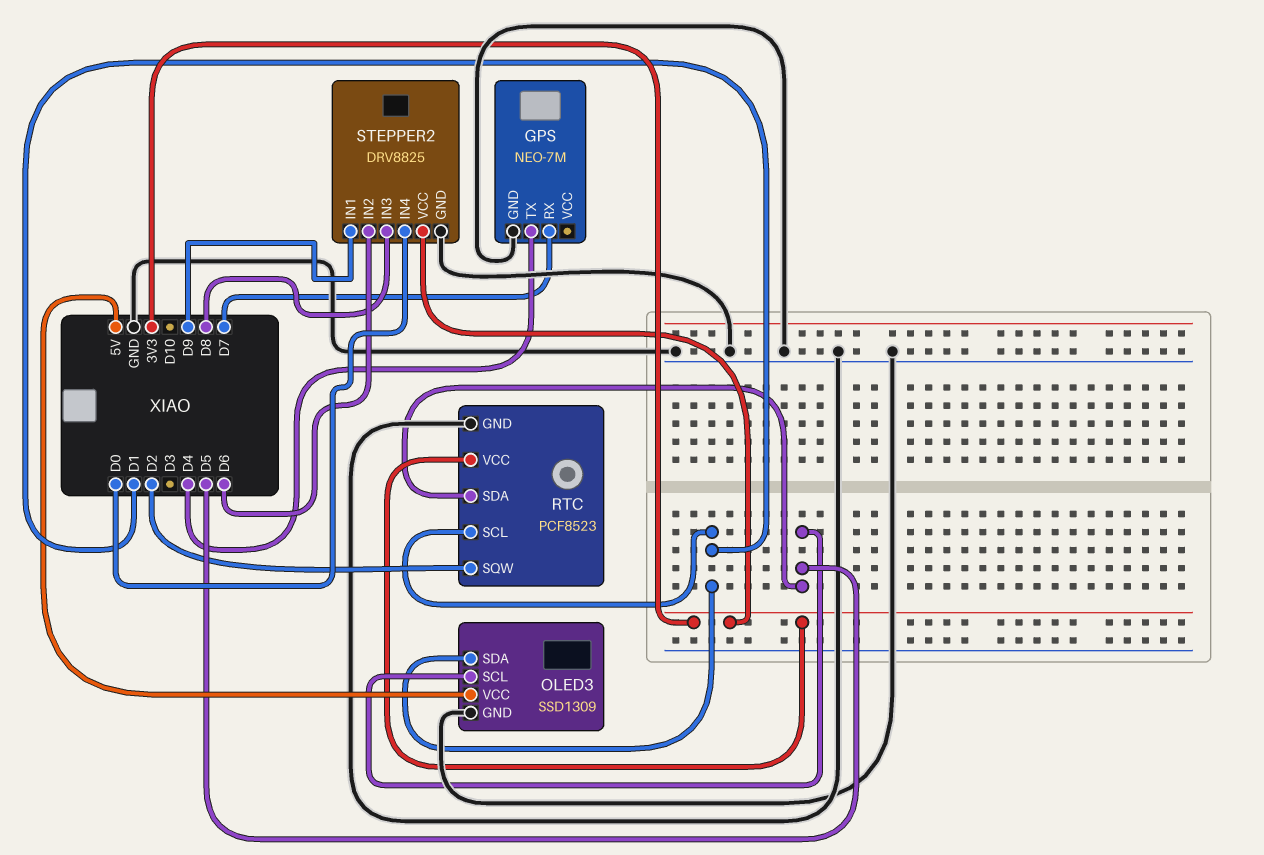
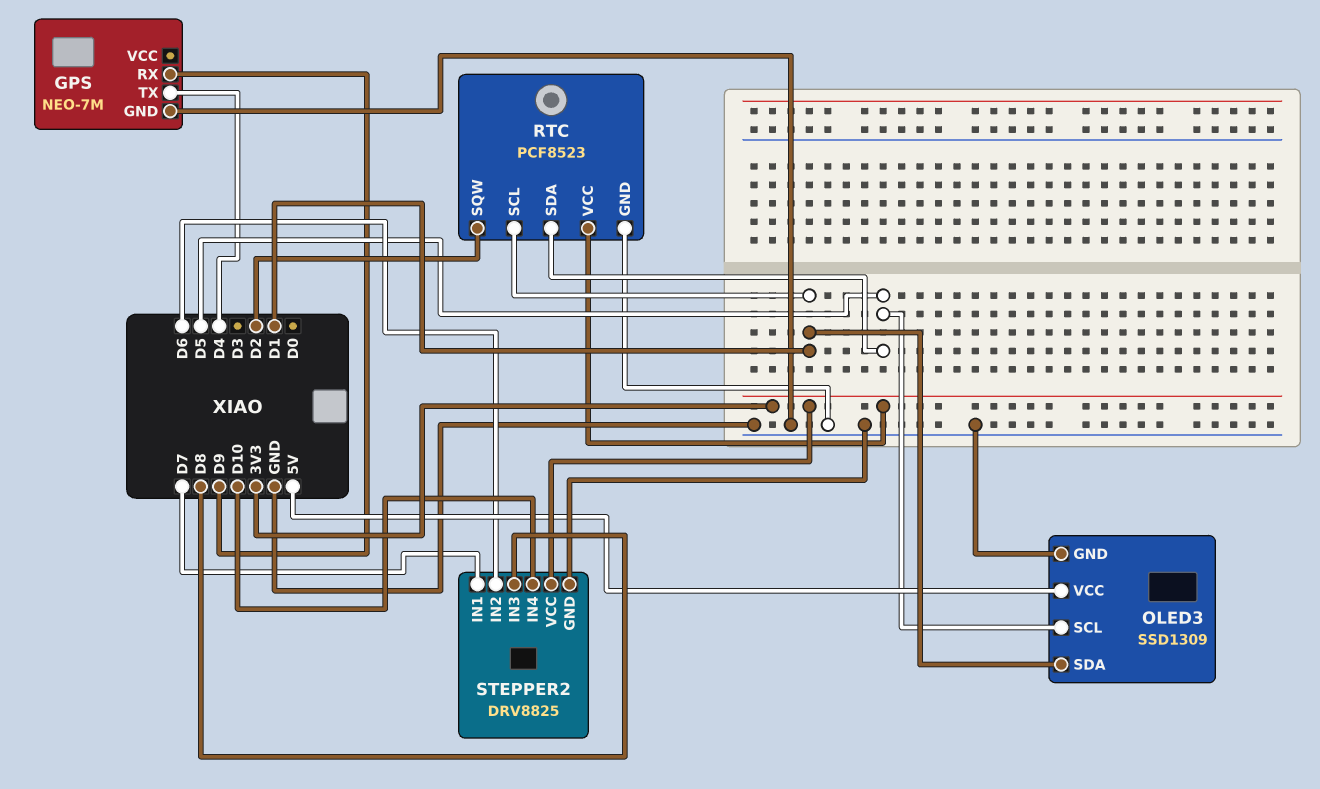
GPS pin RX: D7 -> D9
STEPPER2 pin IN1: D9 -> D7
STEPPER2 pin IN4: D0 -> D10

